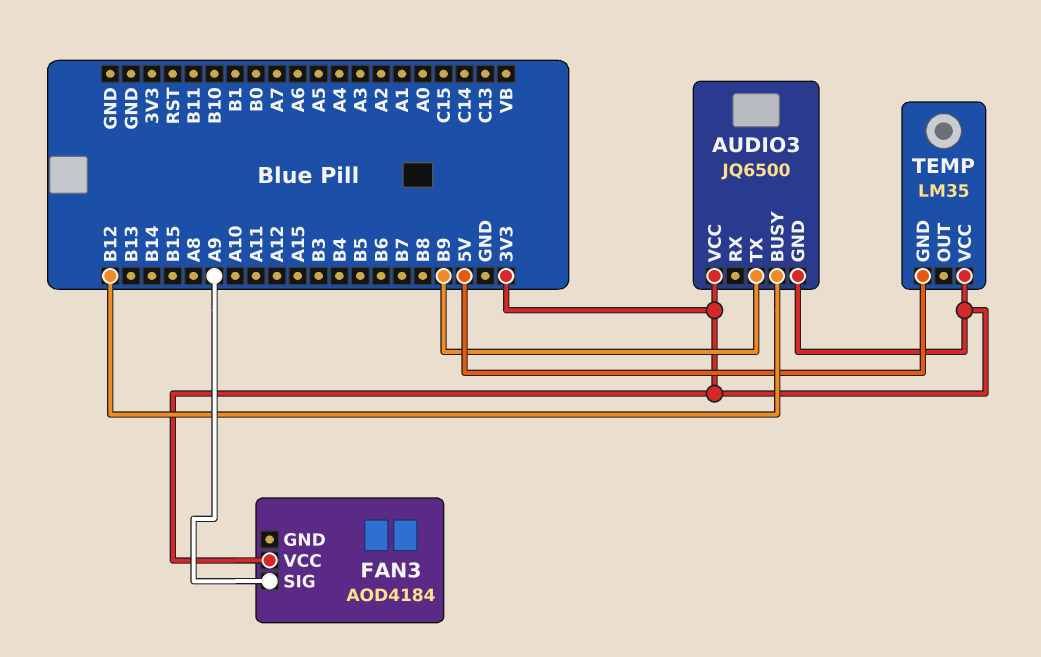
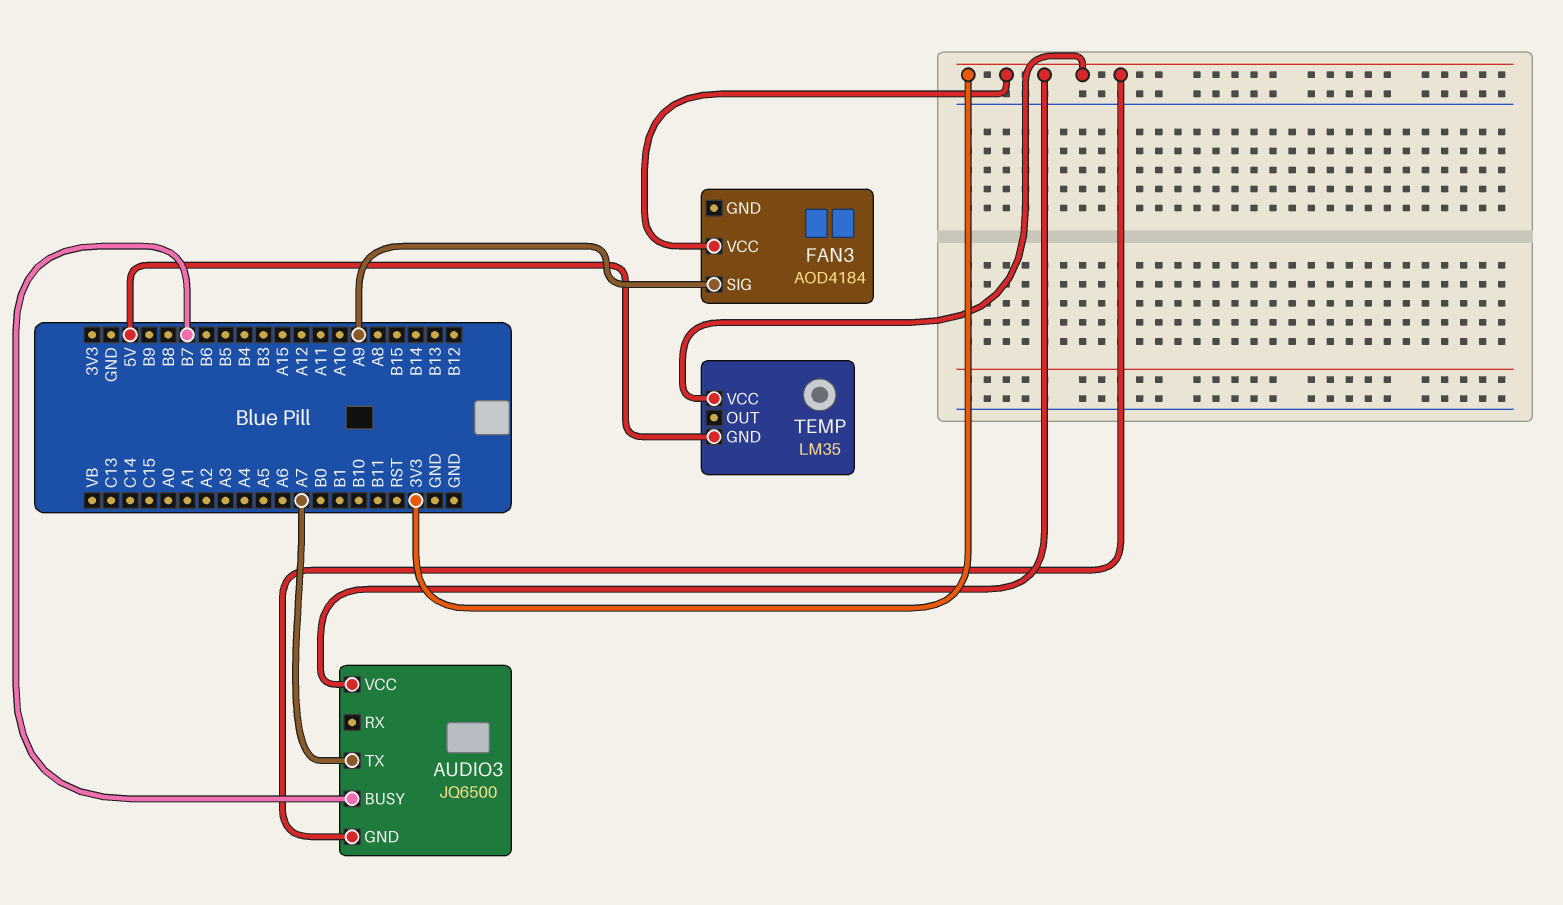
AUDIO3 pin BUSY: B12 -> B7
AUDIO3 pin TX: B9 -> A7

